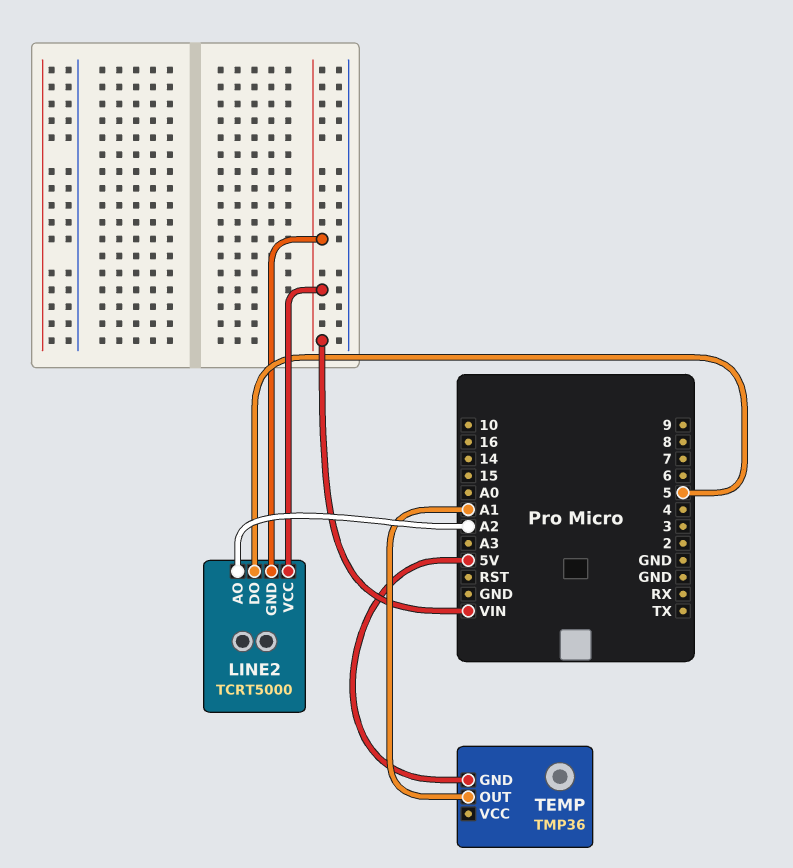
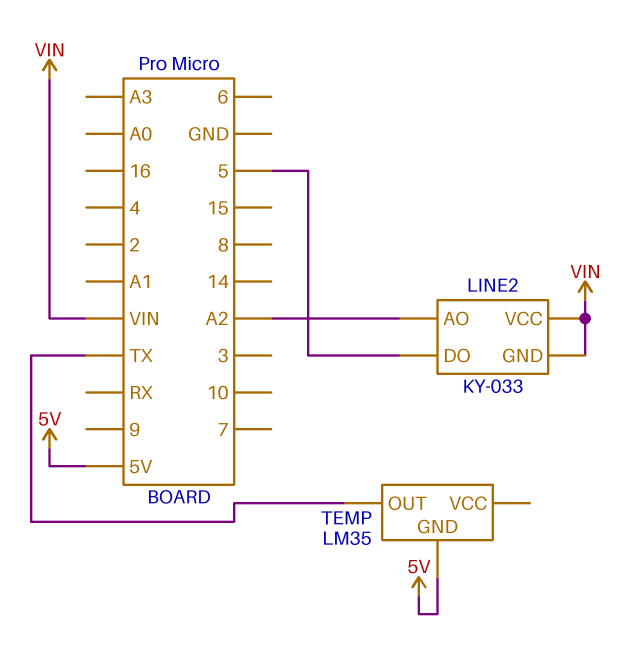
LINE2: TCRT5000 -> KY-033
TEMP: TMP36 -> LM35
TEMP pin OUT: A1 -> TX

